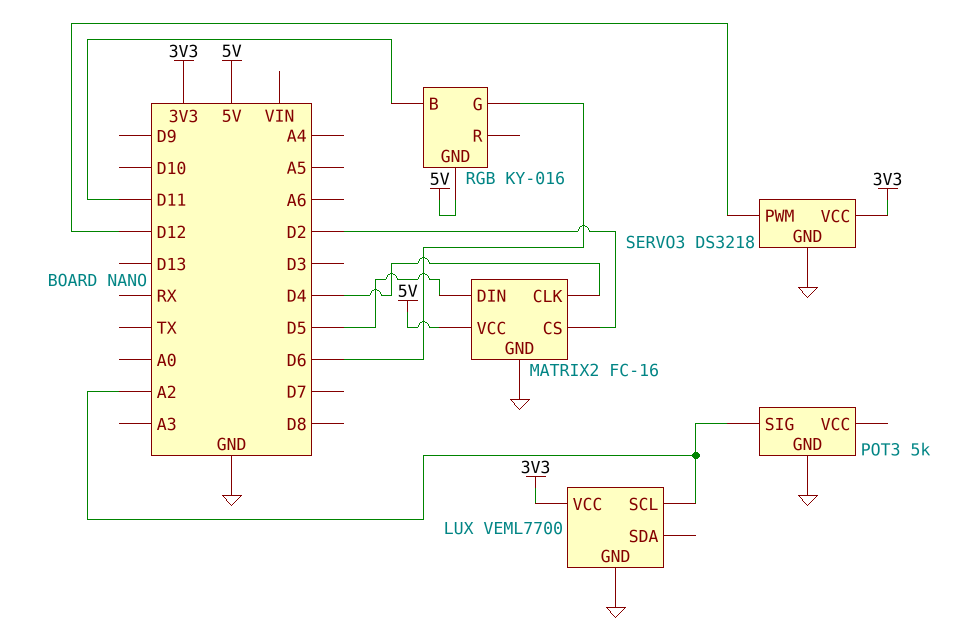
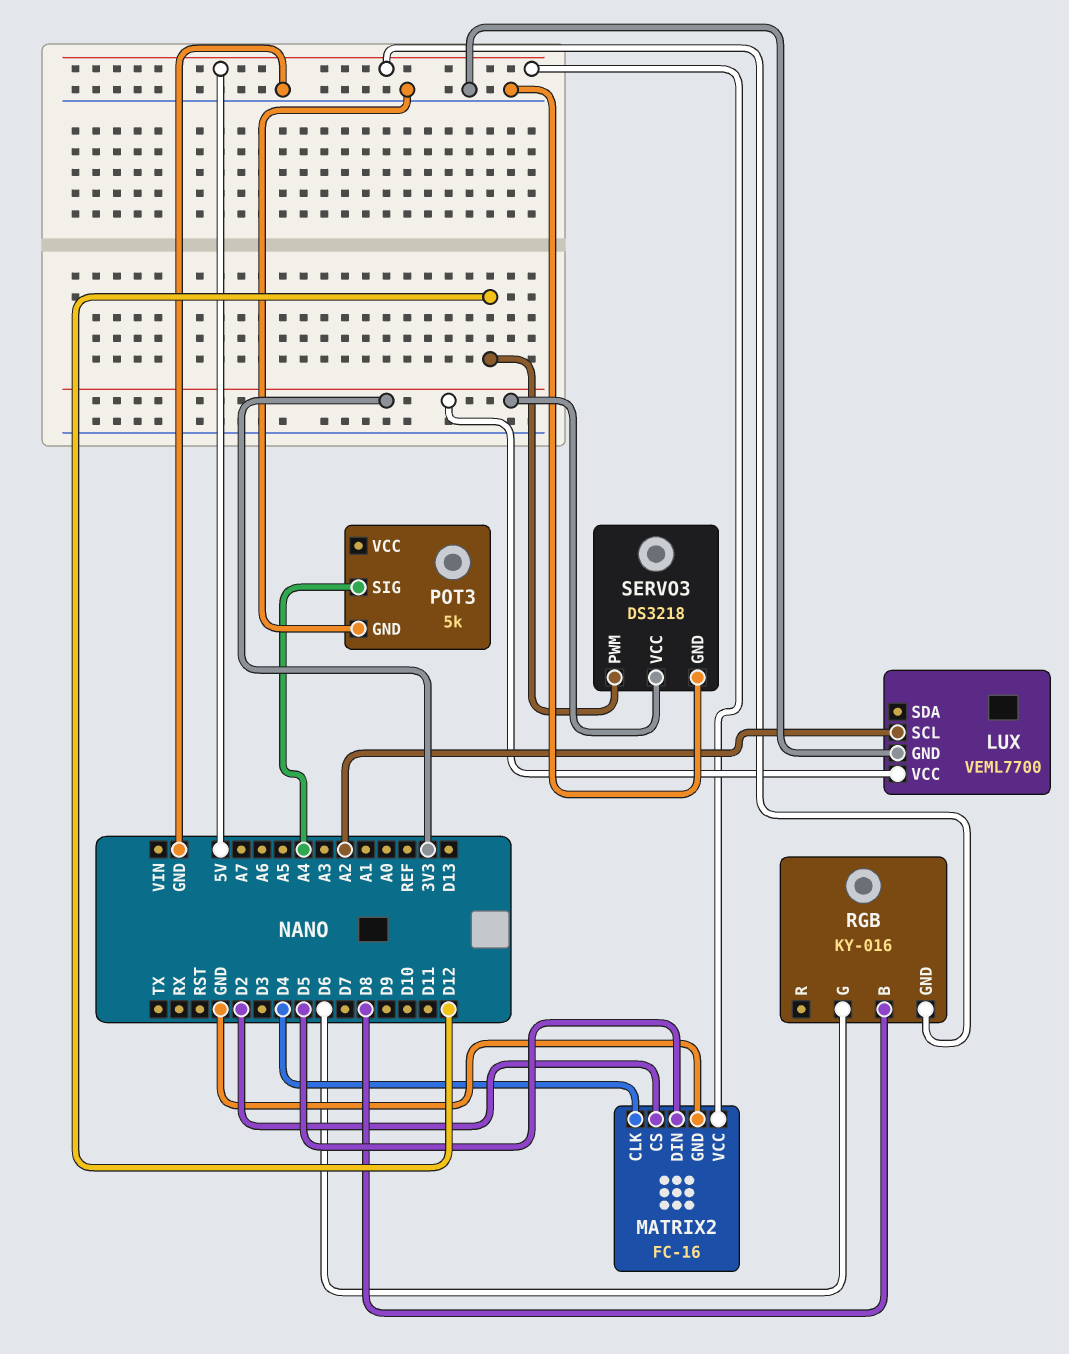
POT3 pin SIG: A2 -> A4
RGB pin B: D11 -> D8

